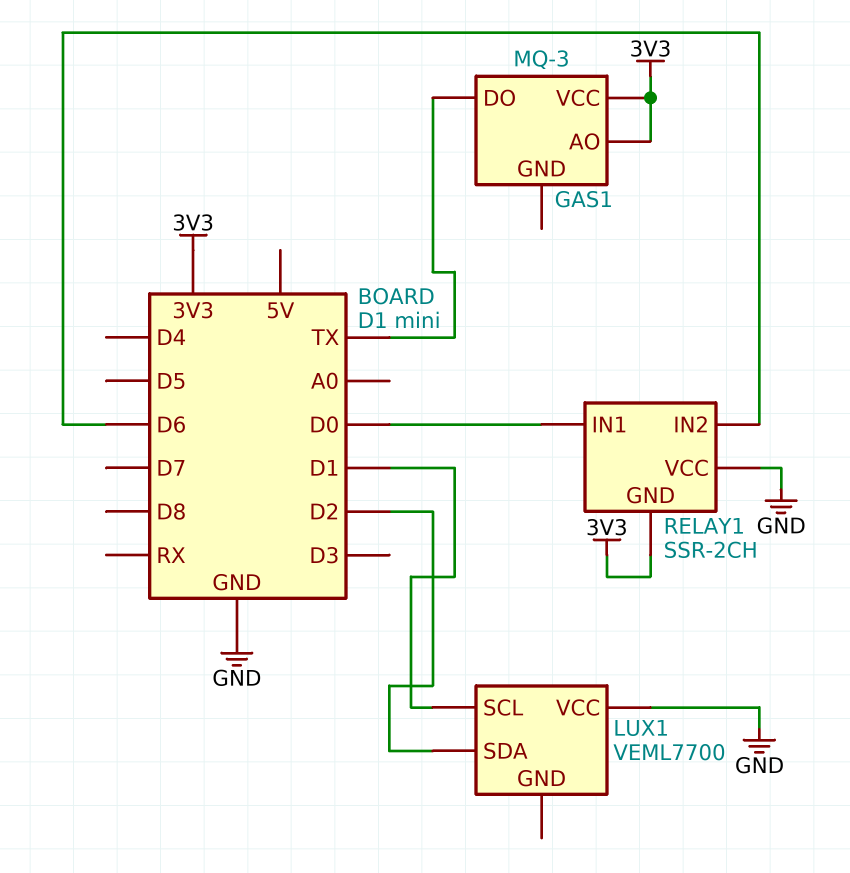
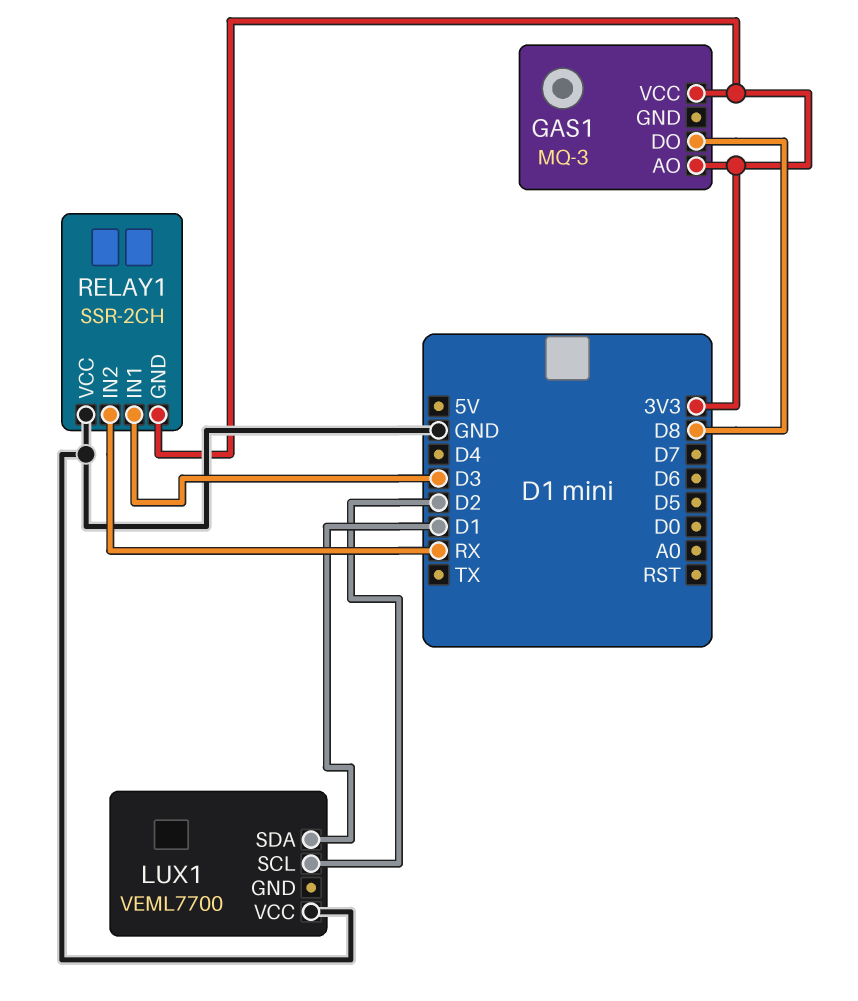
GAS1 pin DO: TX -> D8
LUX1 pin SCL: D1 -> D2
LUX1 pin SDA: D2 -> D1
RELAY1 pin IN1: D0 -> D3
RELAY1 pin IN2: D6 -> RX

